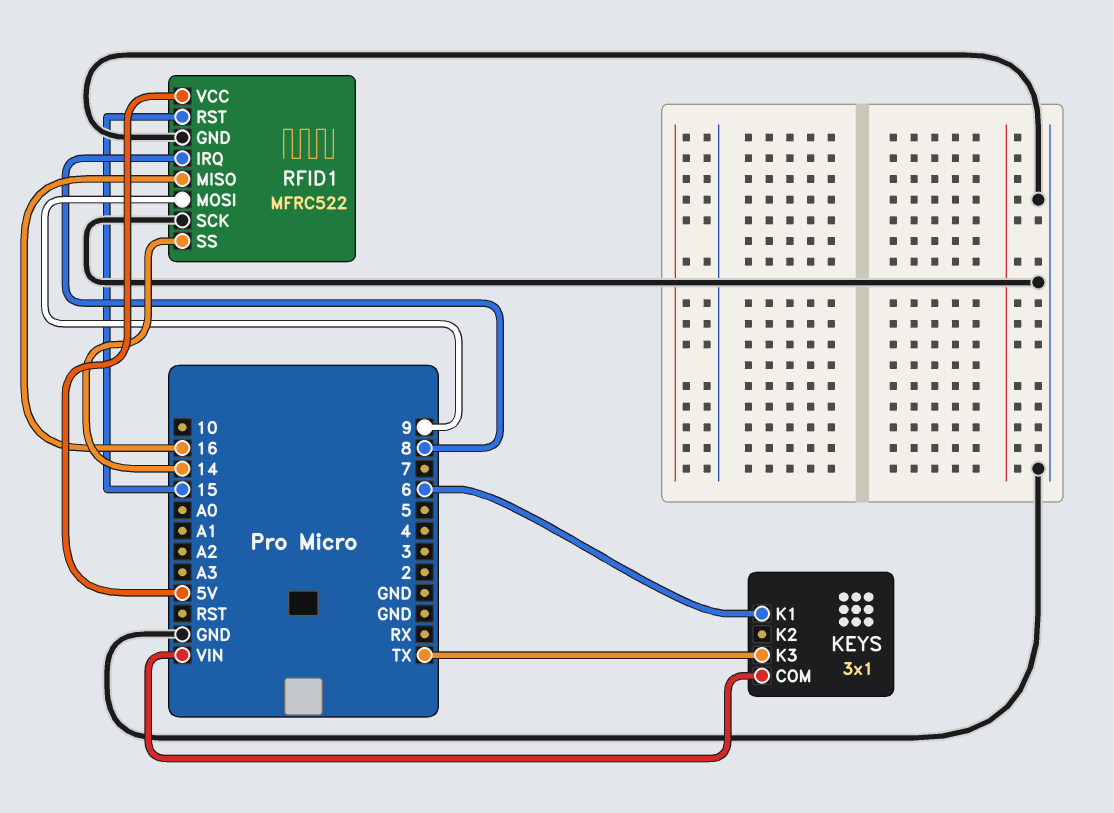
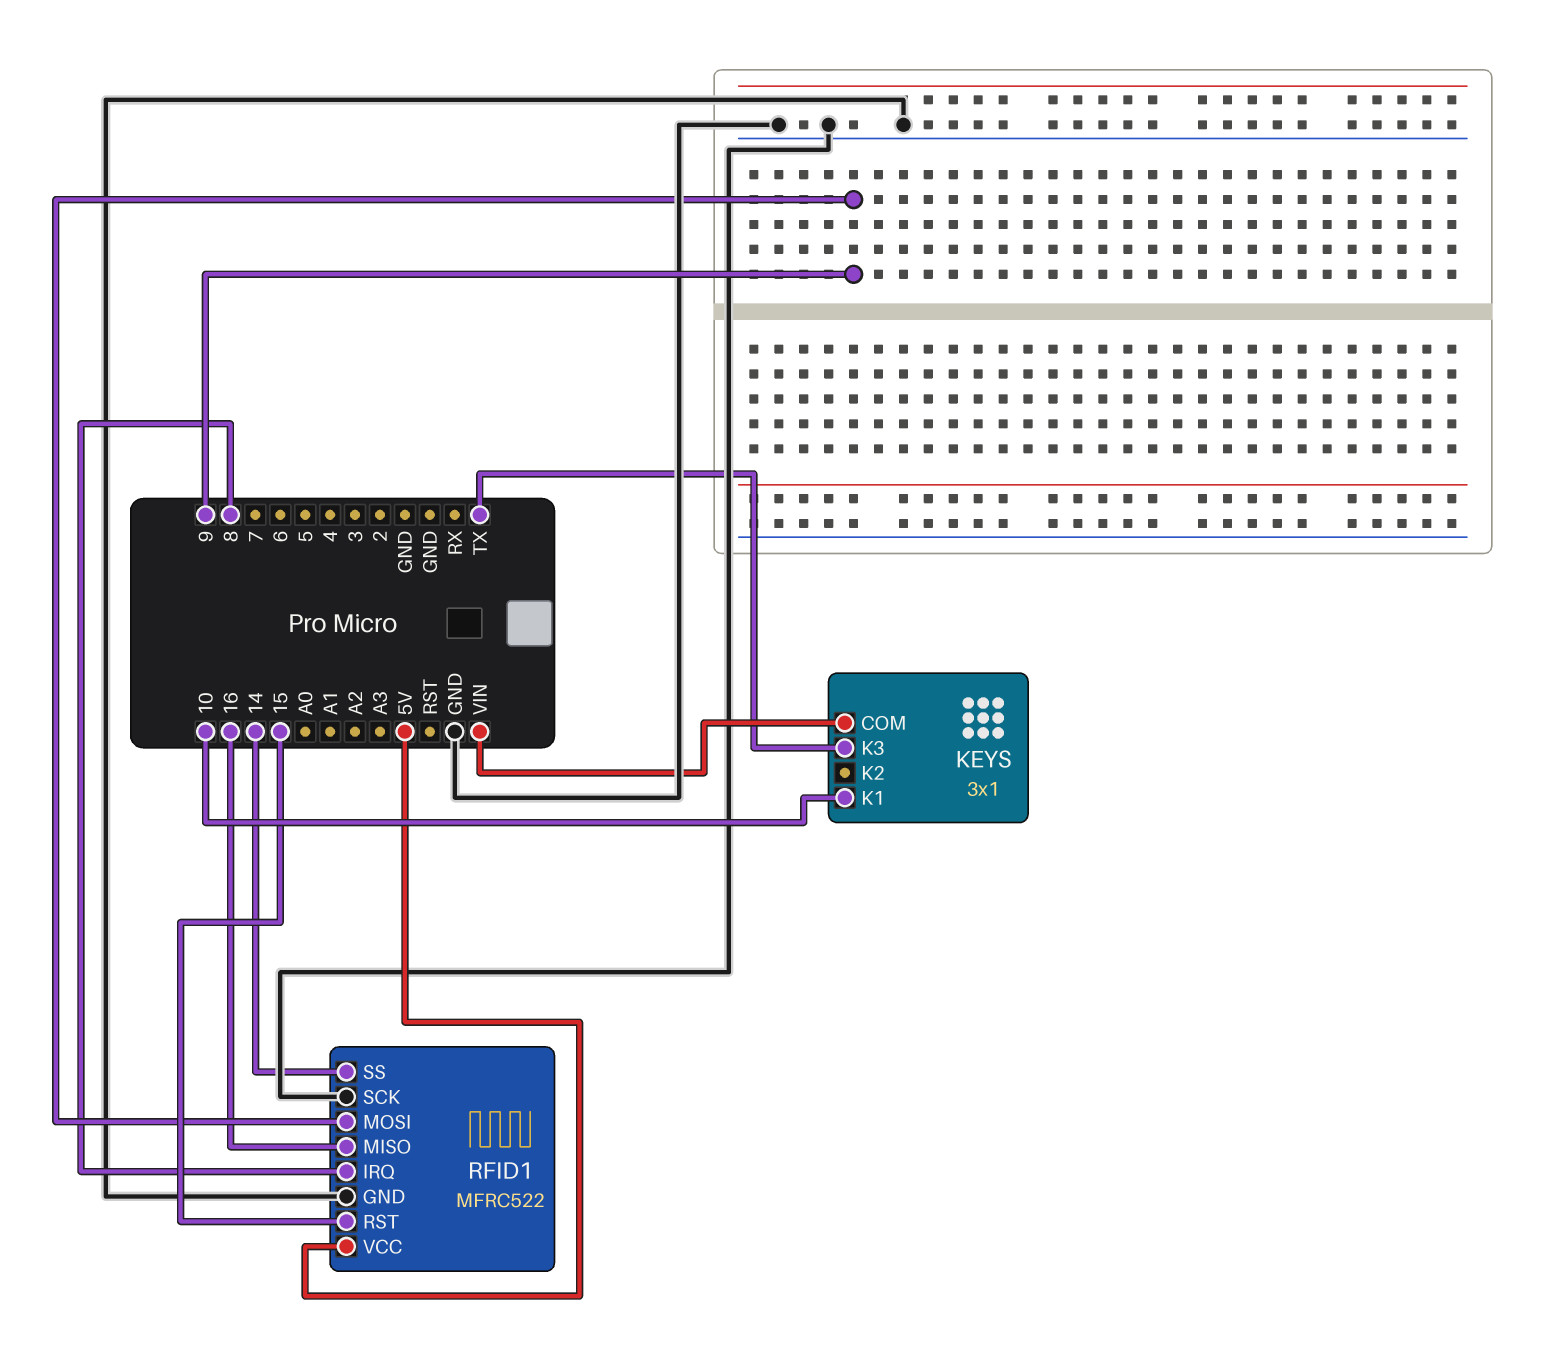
KEYS pin K1: 6 -> 10

